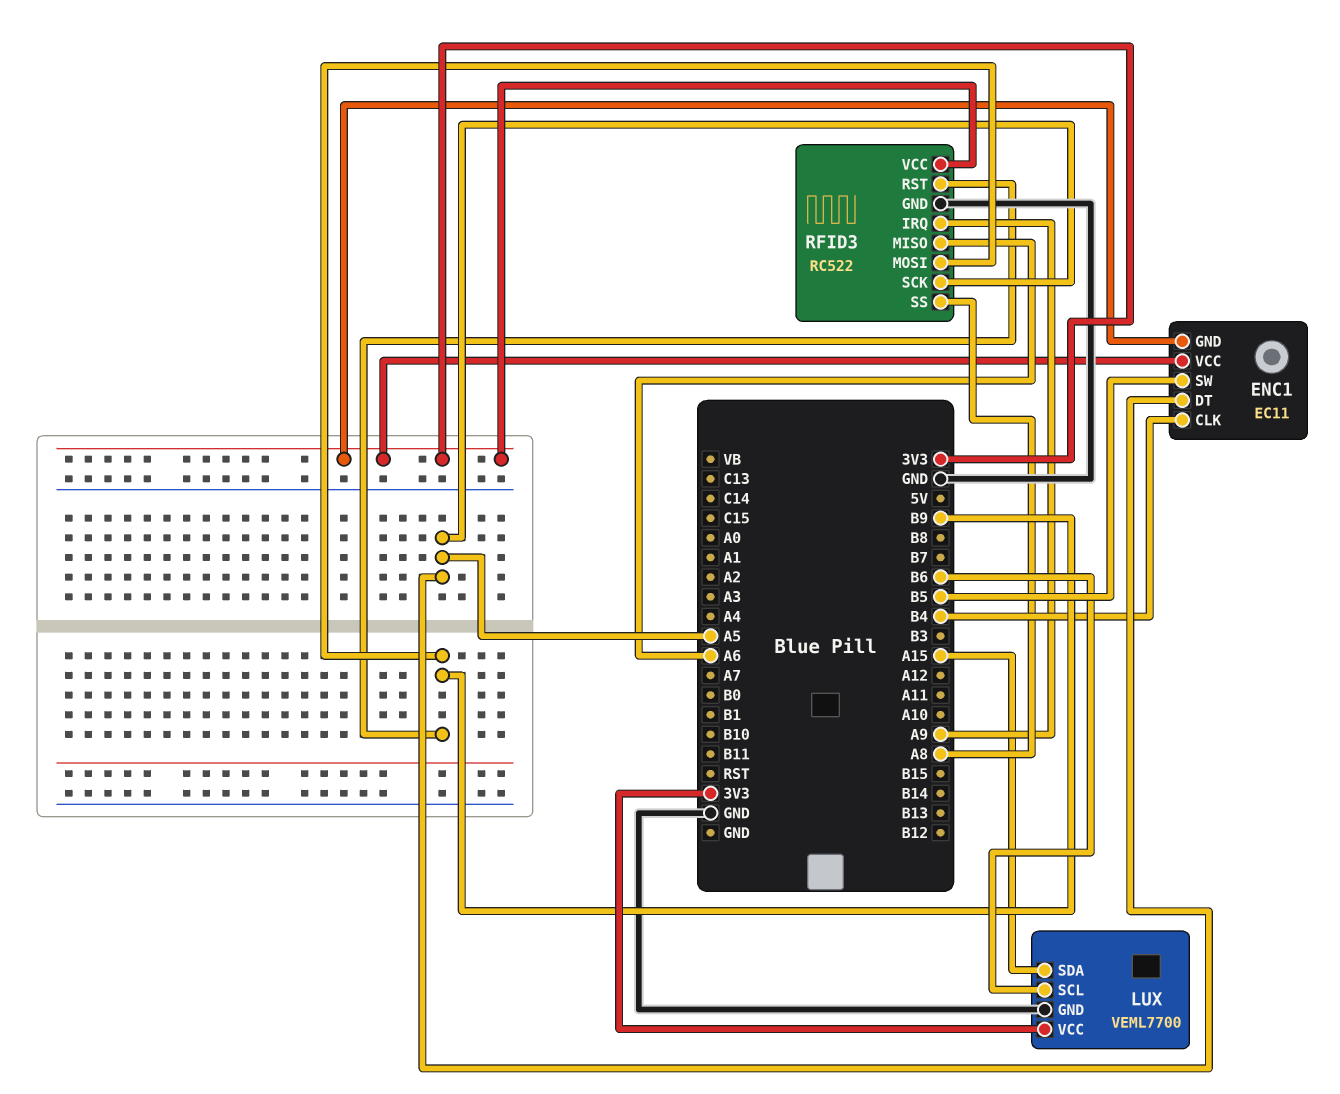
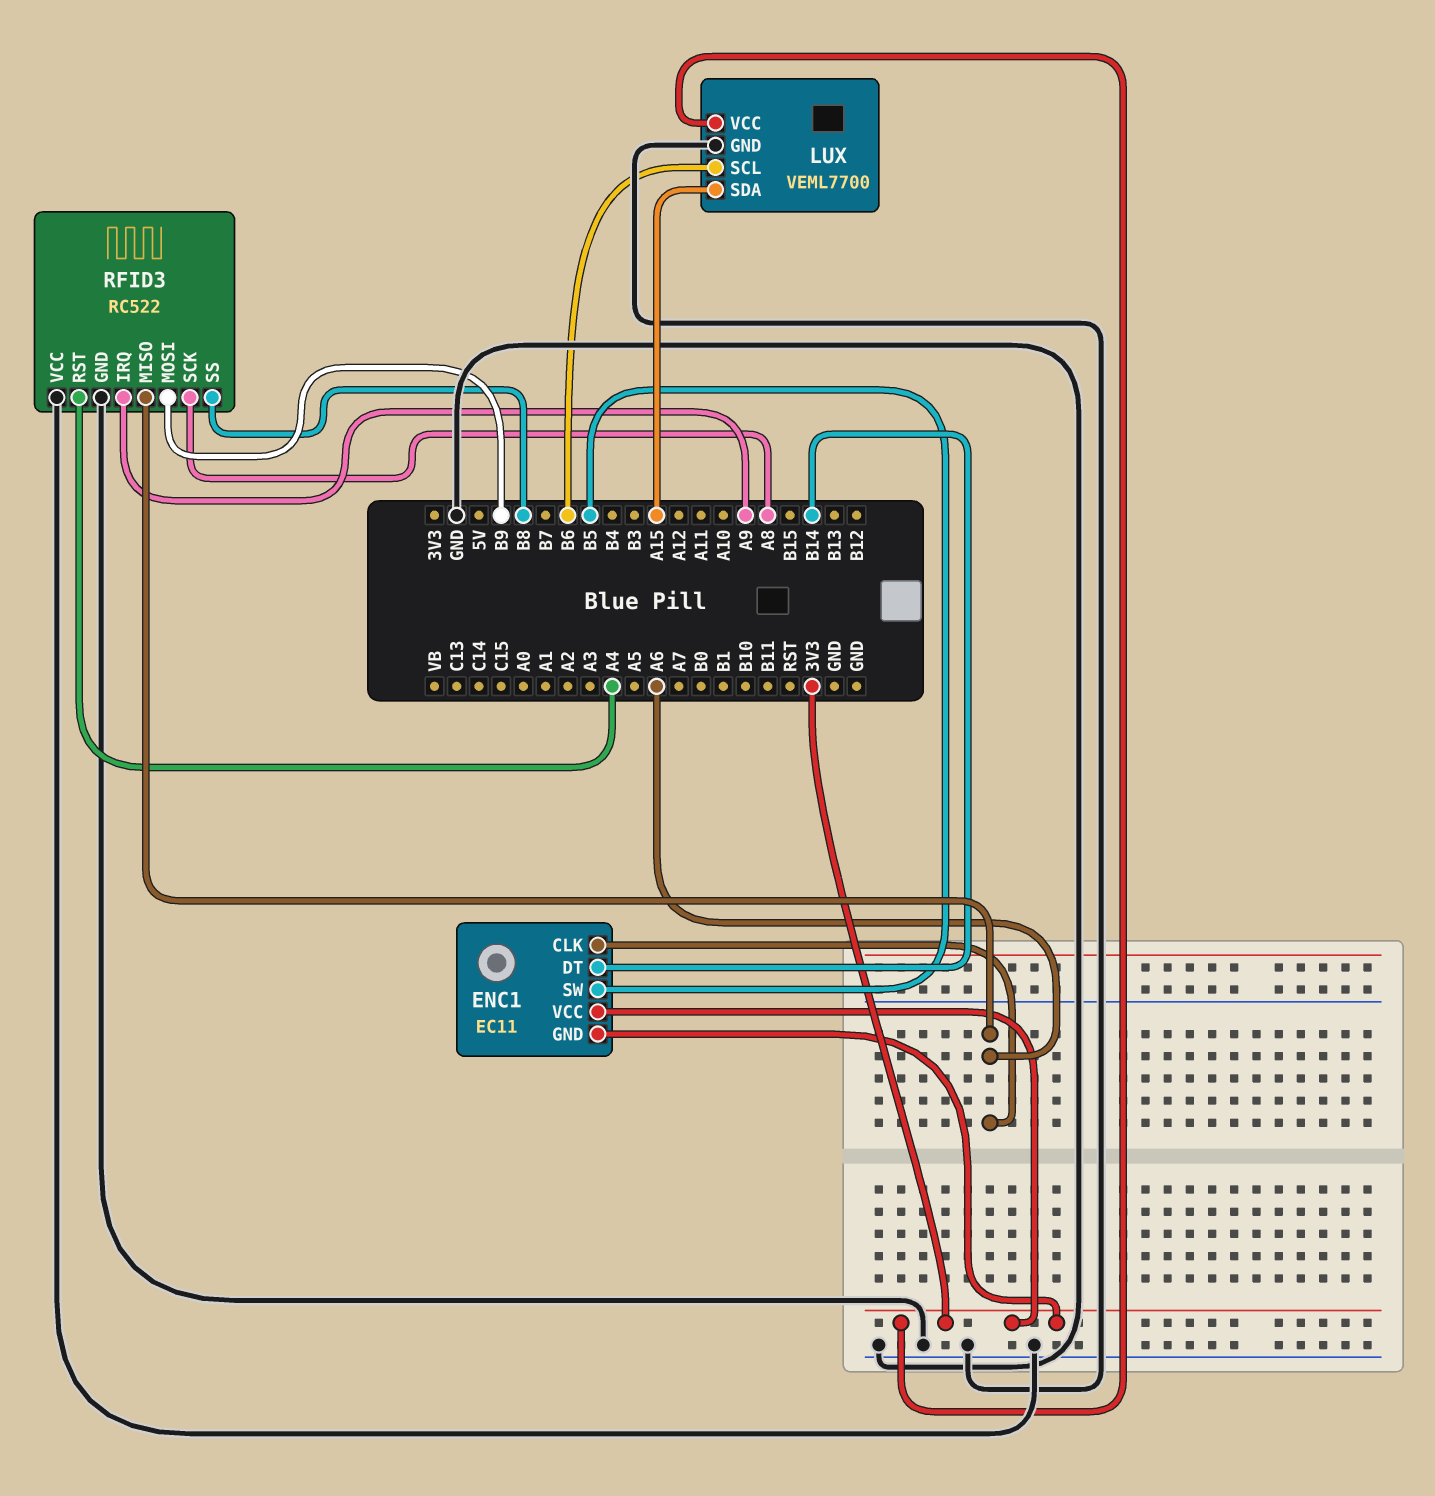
ENC1 pin CLK: B4 -> A6
ENC1 pin DT: A5 -> B14
RFID3 pin RST: B9 -> A4
RFID3 pin SCK: A5 -> A8
RFID3 pin SS: A8 -> B8
RFID3 pin VCC: 3V3 -> GND

